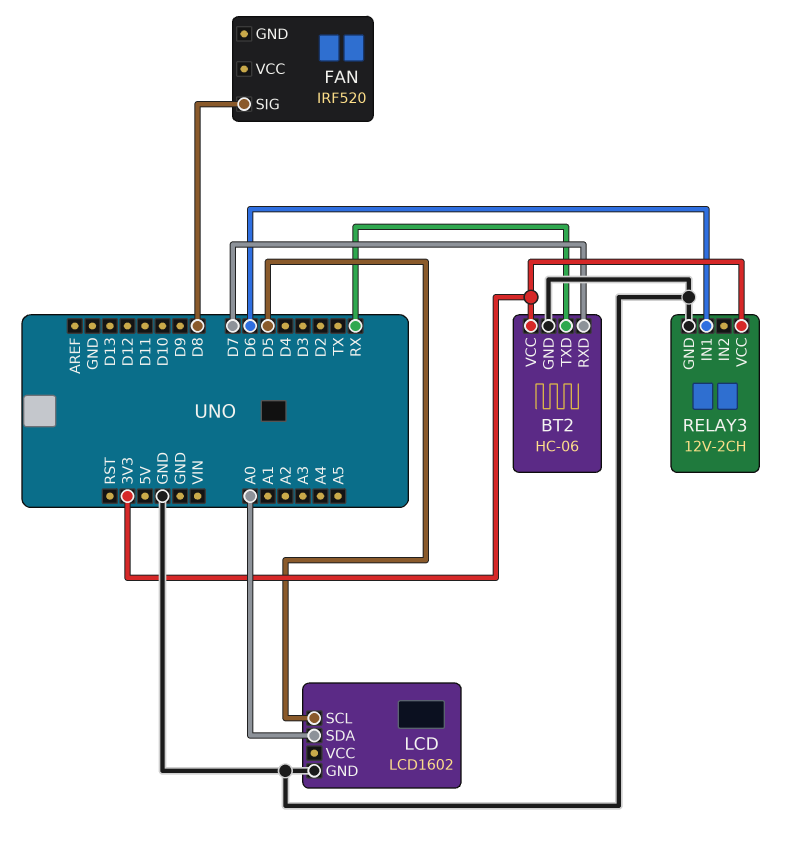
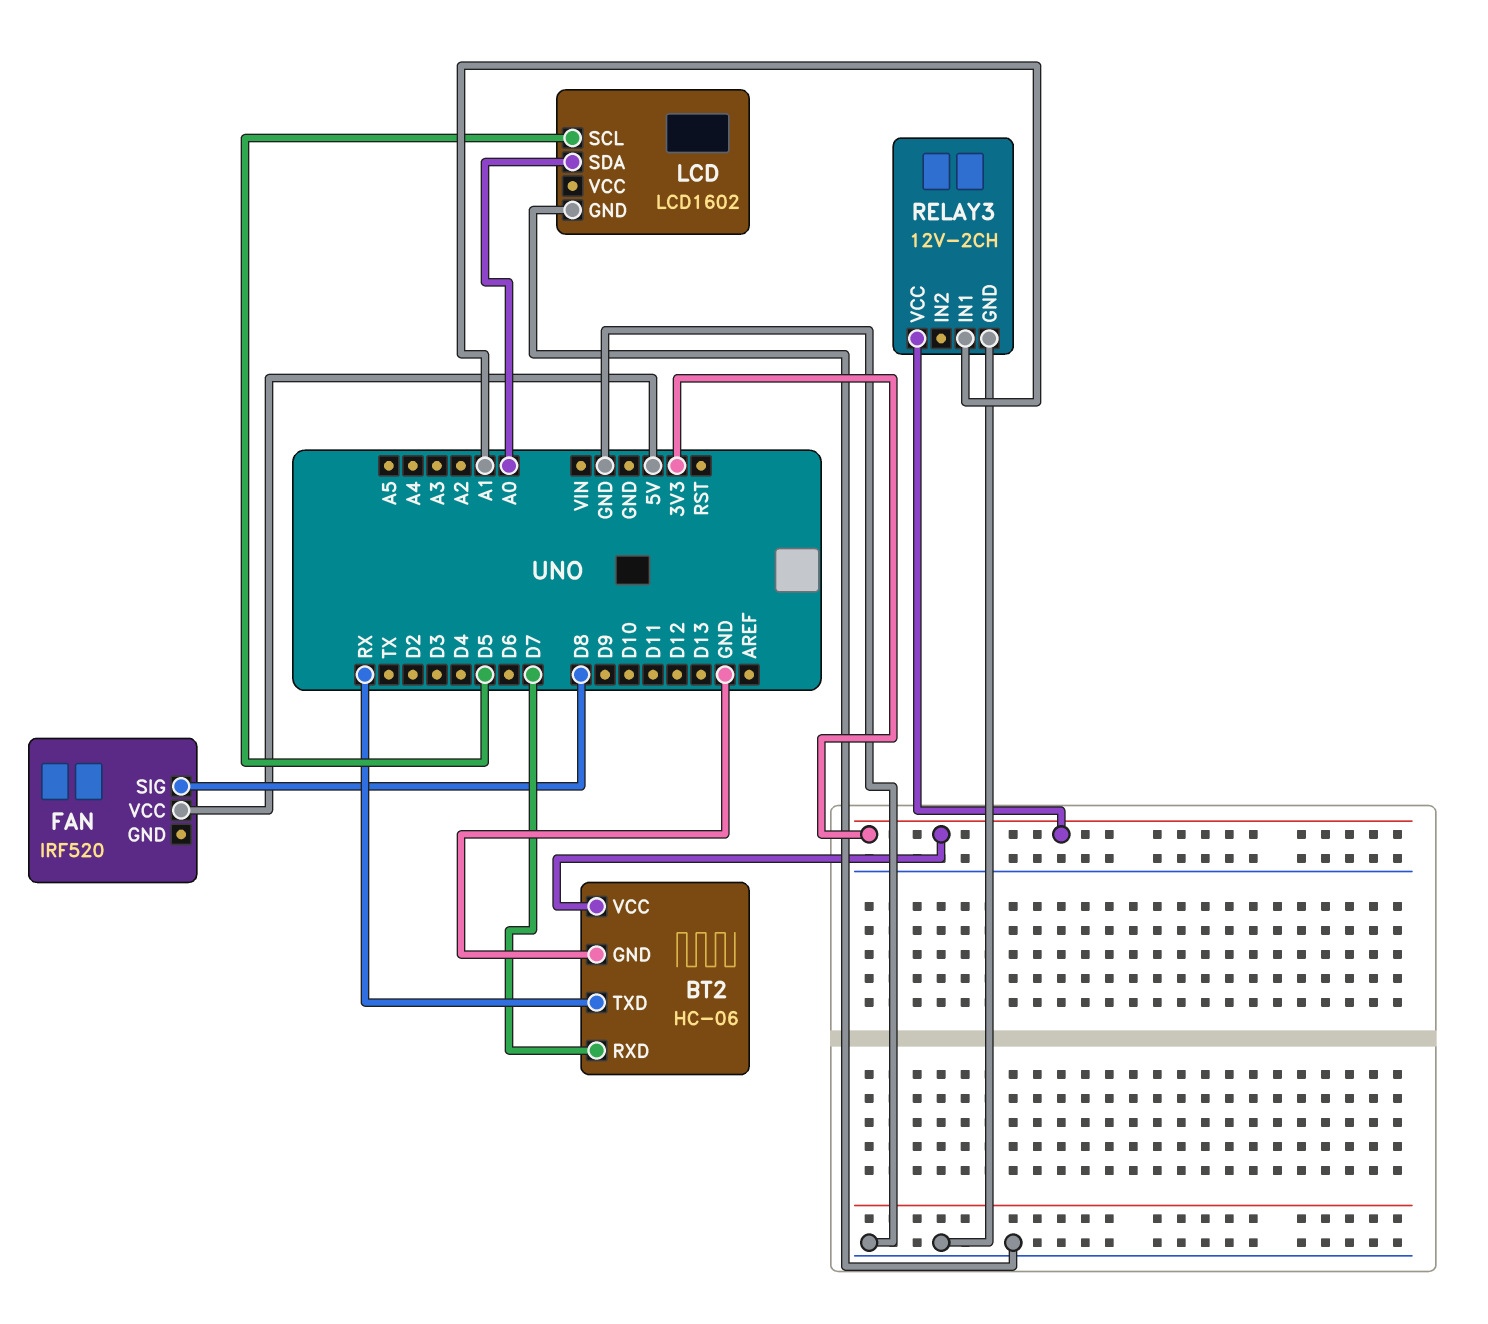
FAN pin VCC: none -> 5V
RELAY3 pin IN1: D6 -> A1

